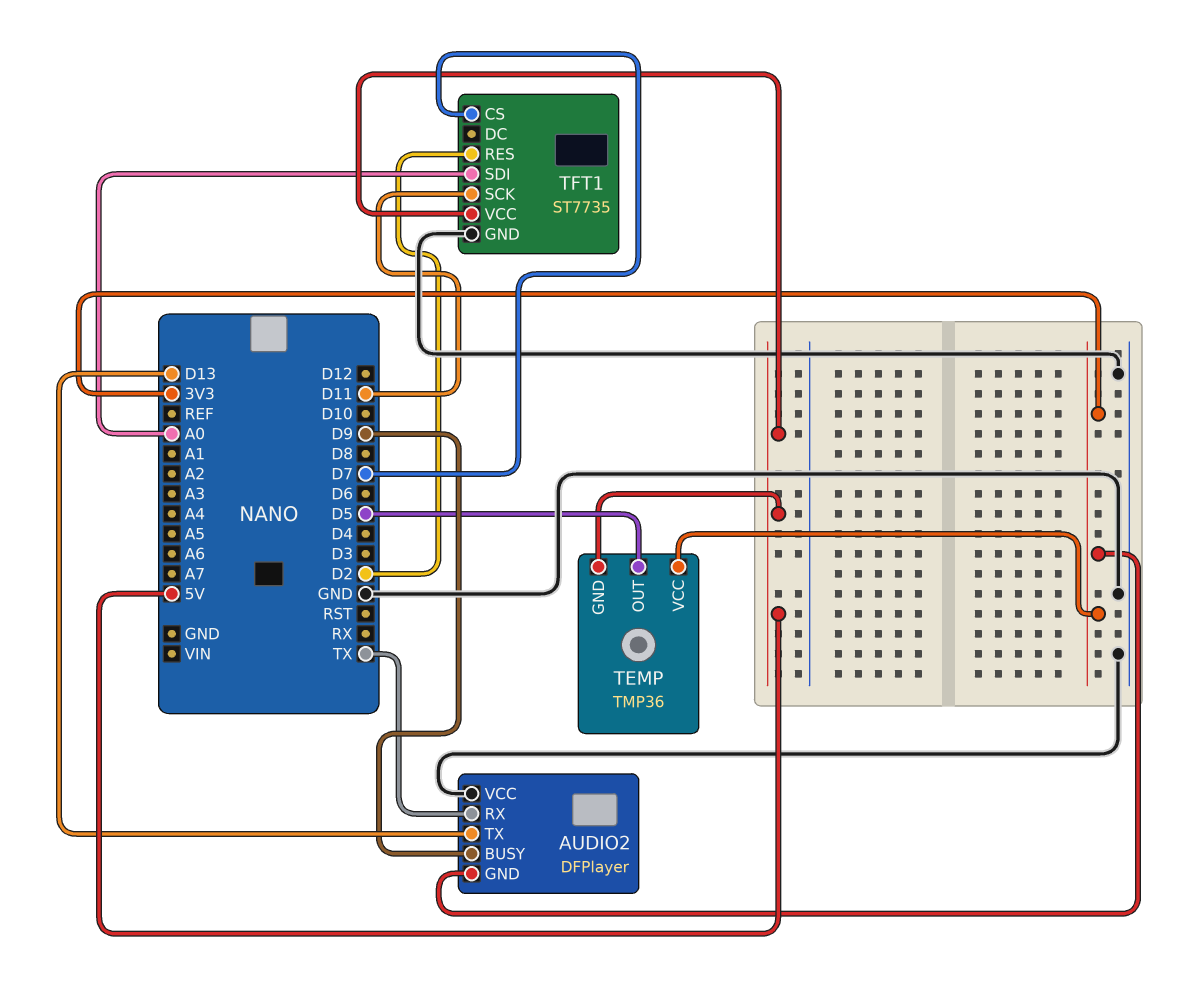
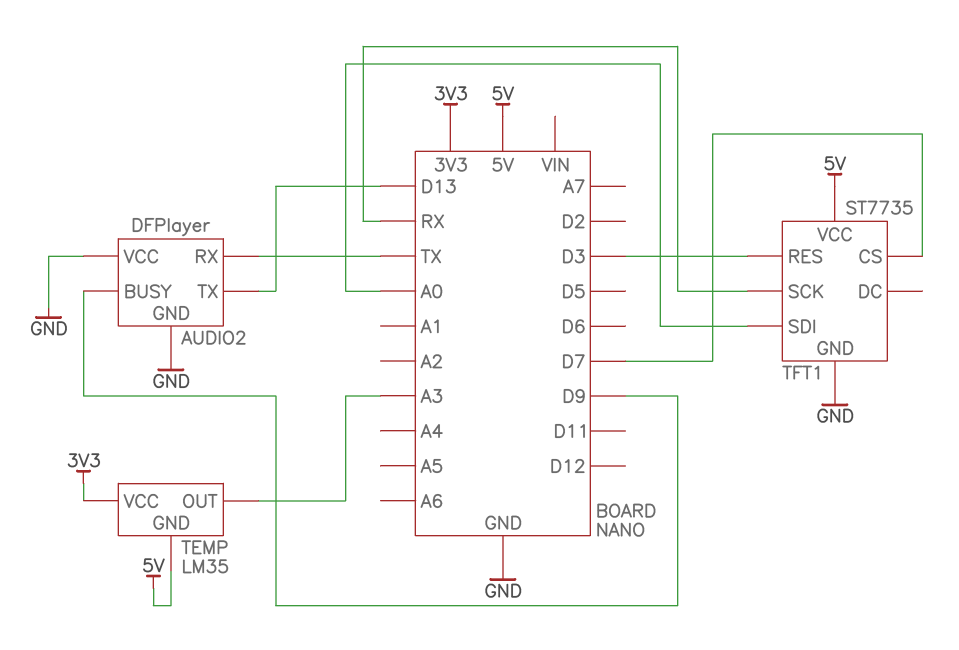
AUDIO2 pin GND: 3V3 -> GND
TEMP: TMP36 -> LM35
TEMP pin OUT: D5 -> A3
TFT1 pin RES: D2 -> D3
TFT1 pin SCK: D11 -> RX

